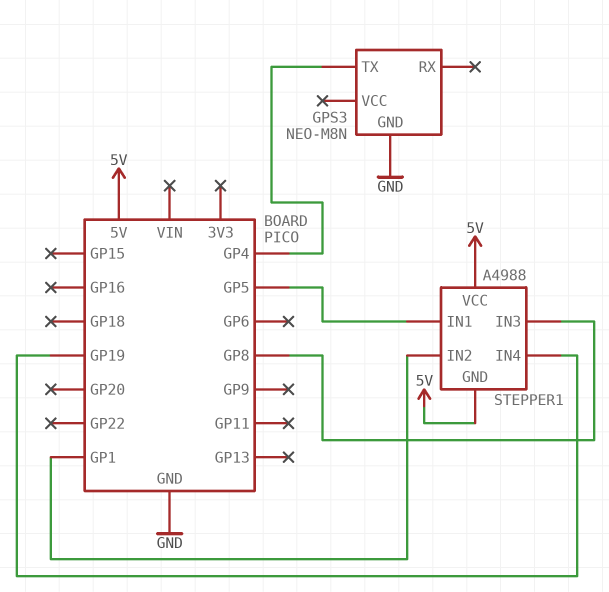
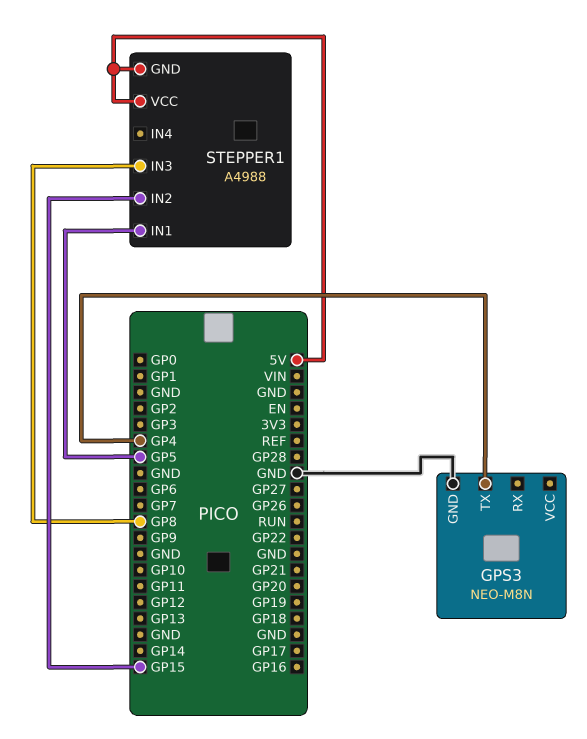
STEPPER1 pin IN2: GP1 -> GP15
STEPPER1 pin IN4: GP19 -> none

